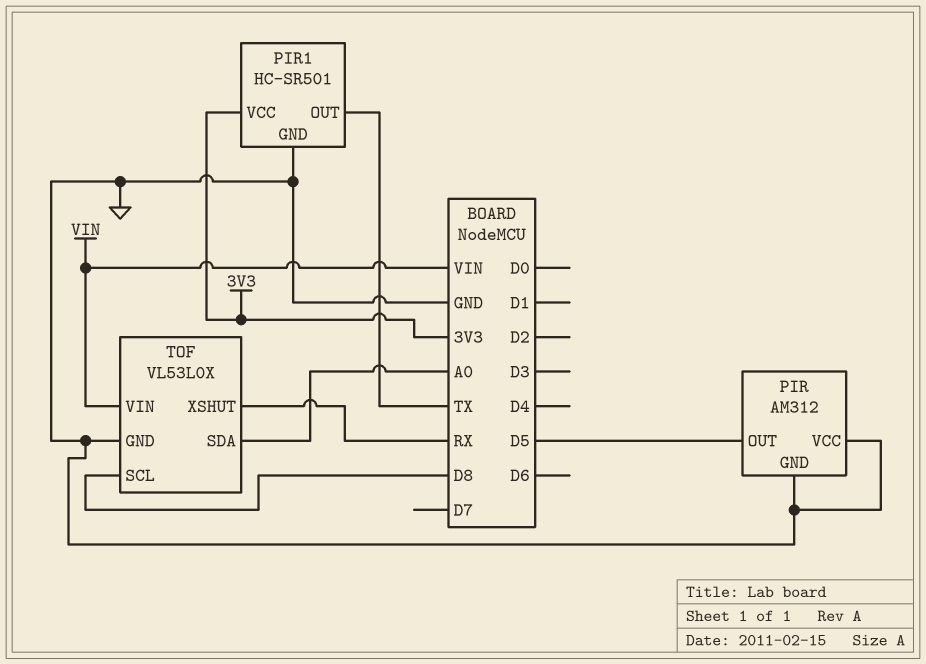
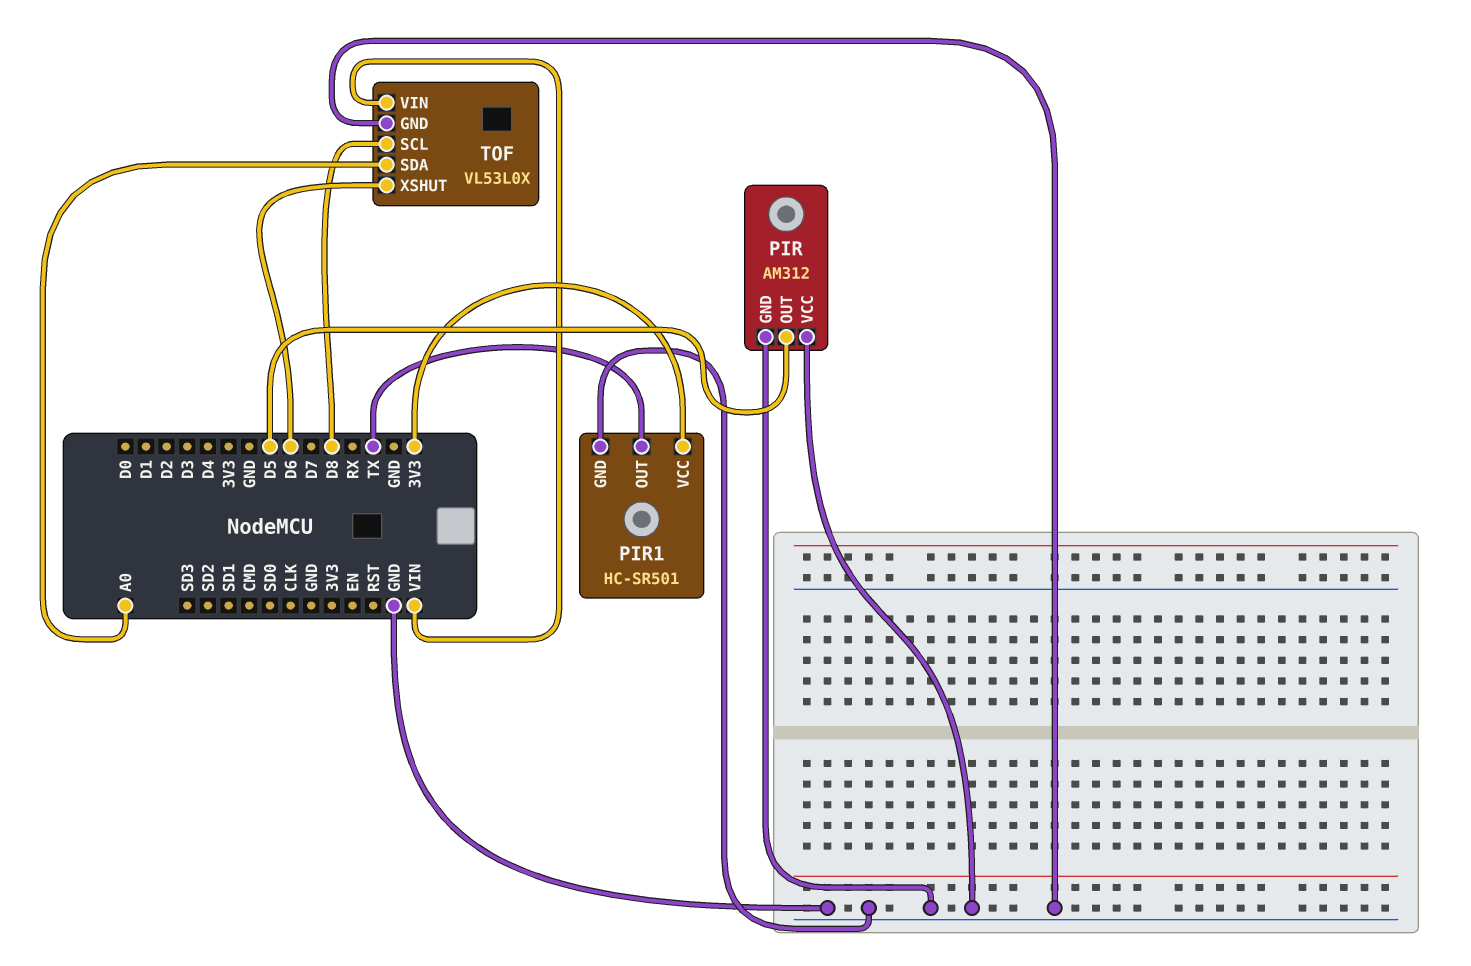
TOF pin XSHUT: RX -> D6

